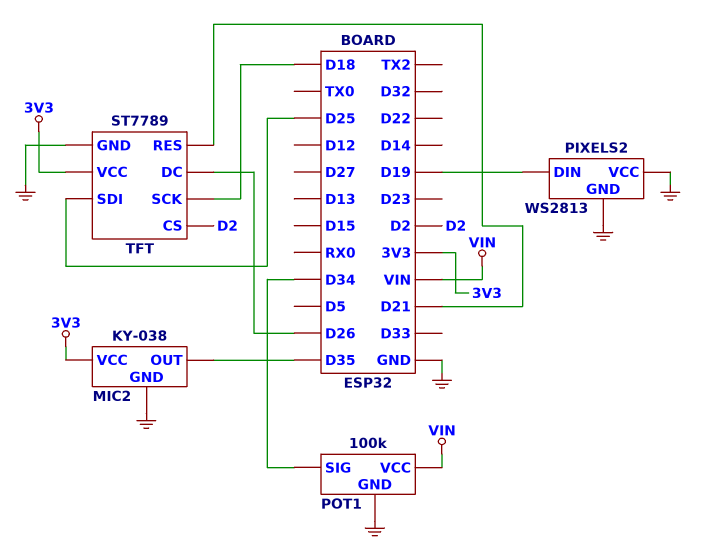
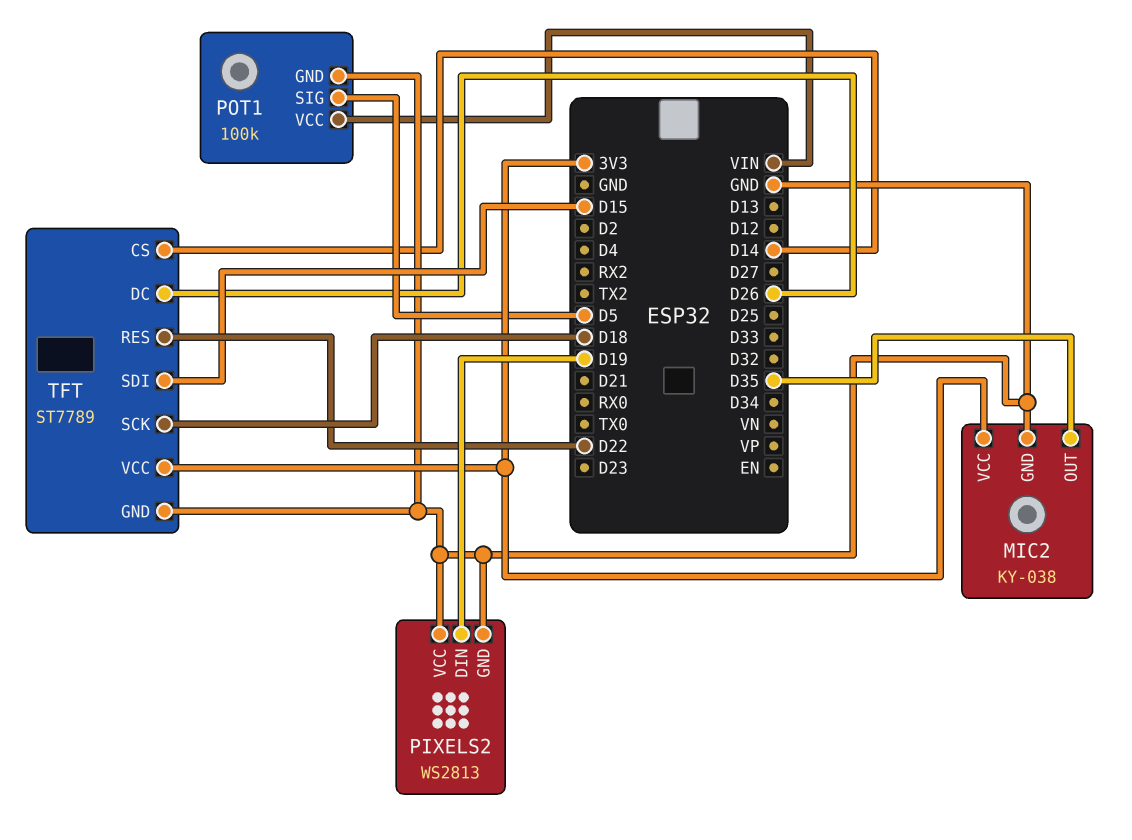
POT1 pin SIG: D34 -> D5
TFT pin CS: D2 -> D14
TFT pin RES: D21 -> D22
TFT pin SDI: D25 -> D15

